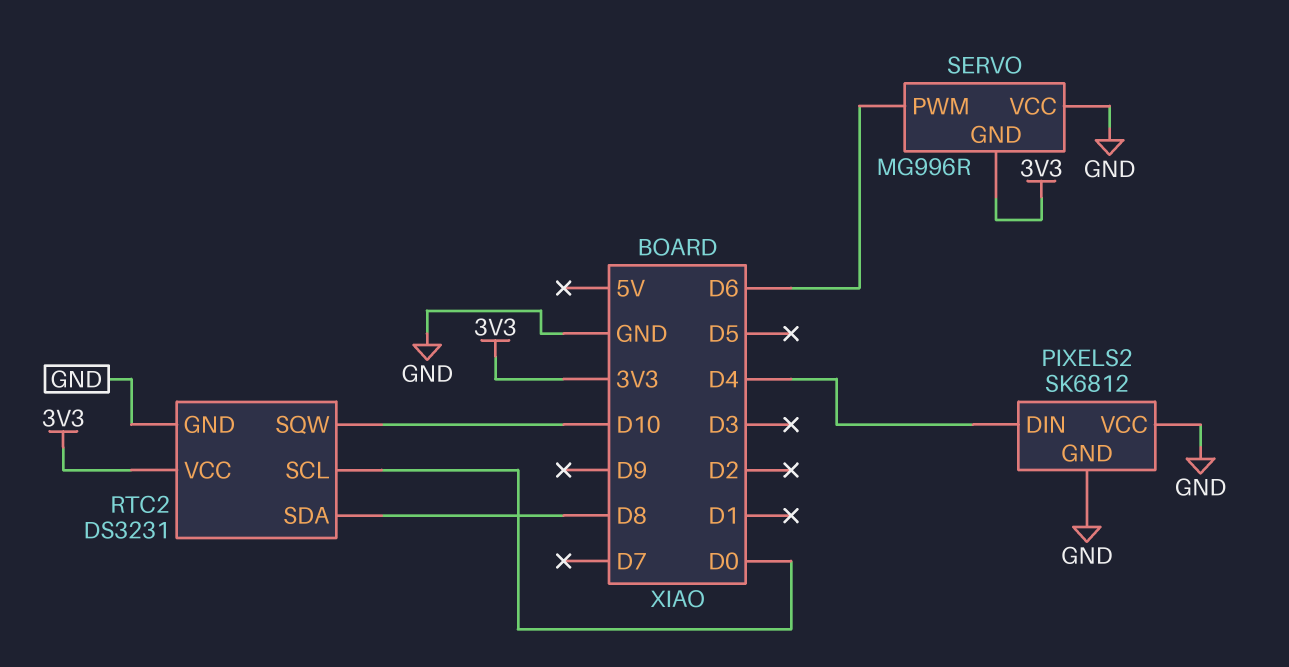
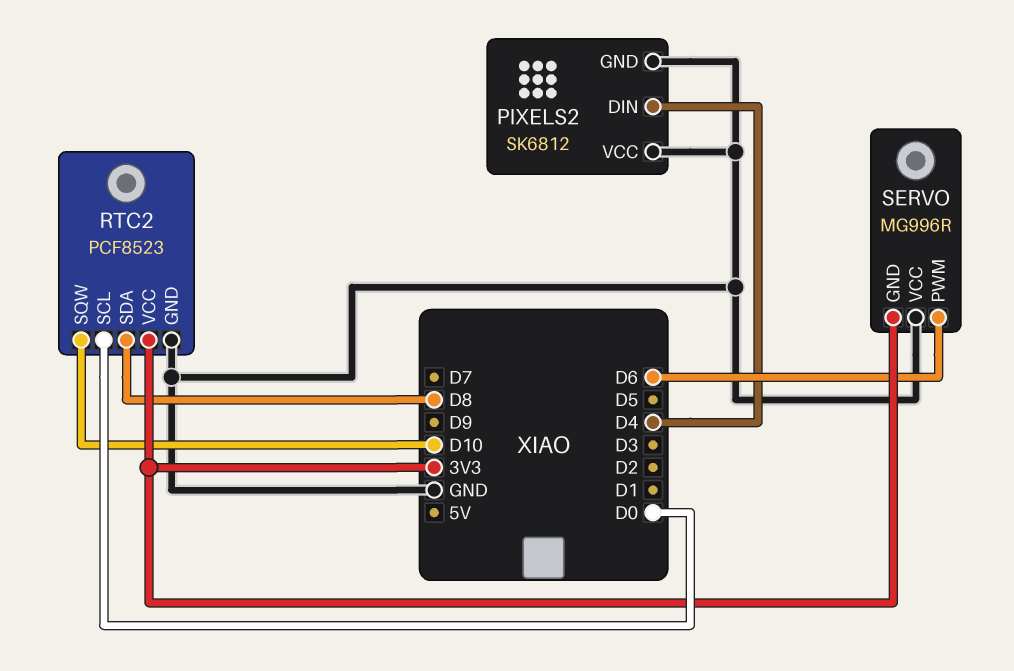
RTC2: DS3231 -> PCF8523

